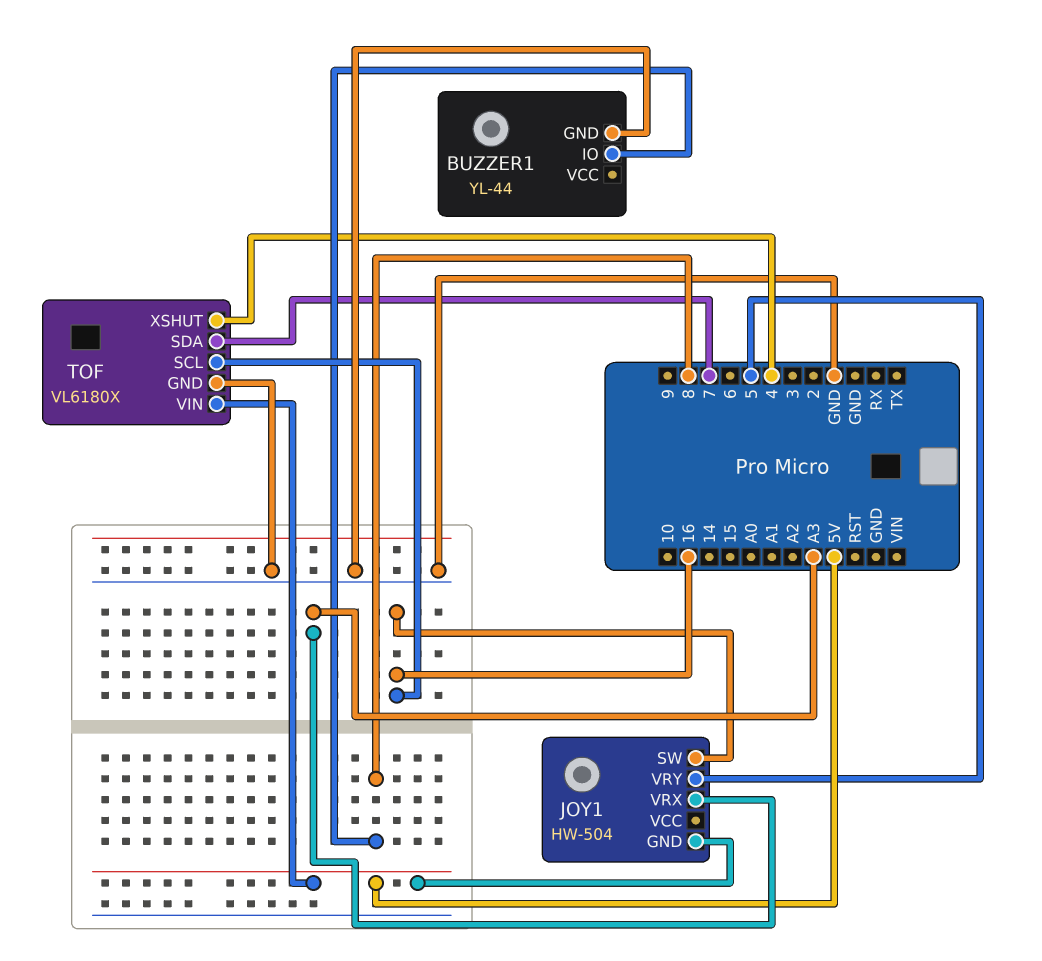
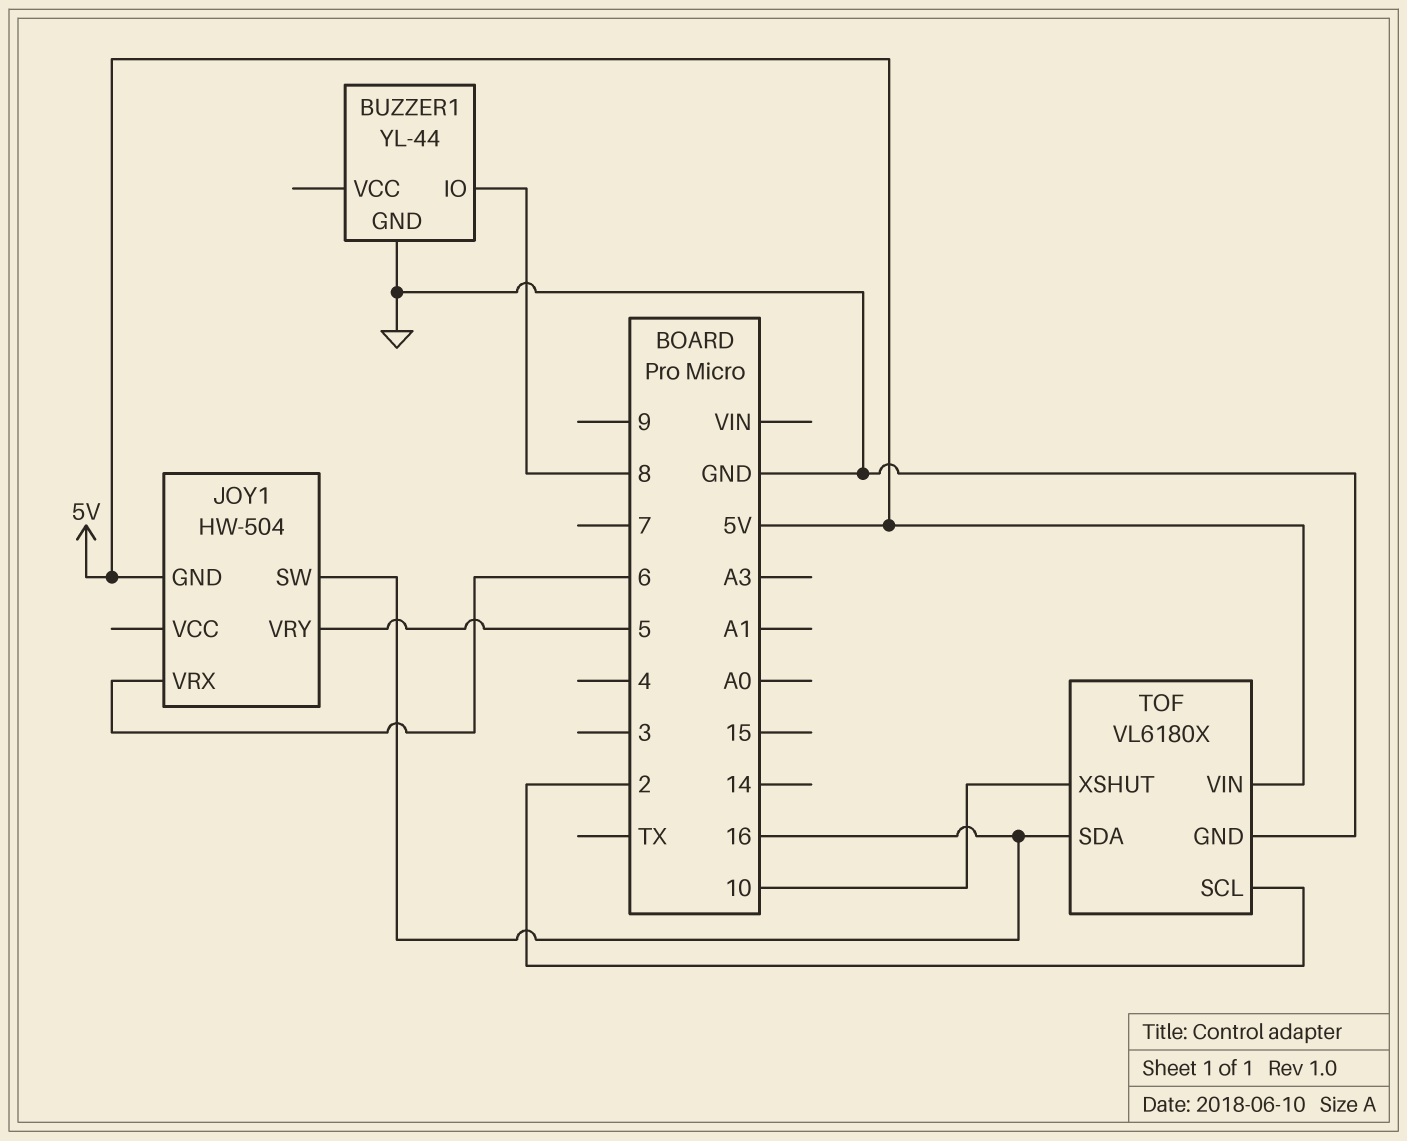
JOY1 pin VRX: A3 -> 6
TOF pin SCL: 16 -> 2
TOF pin SDA: 7 -> 16
TOF pin XSHUT: 4 -> 10

